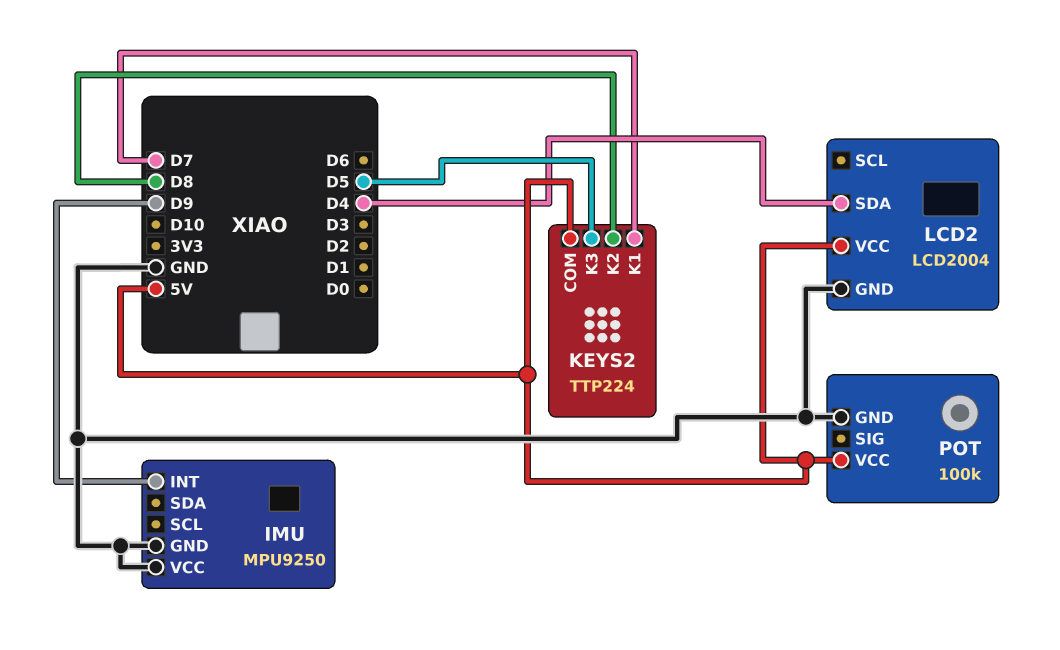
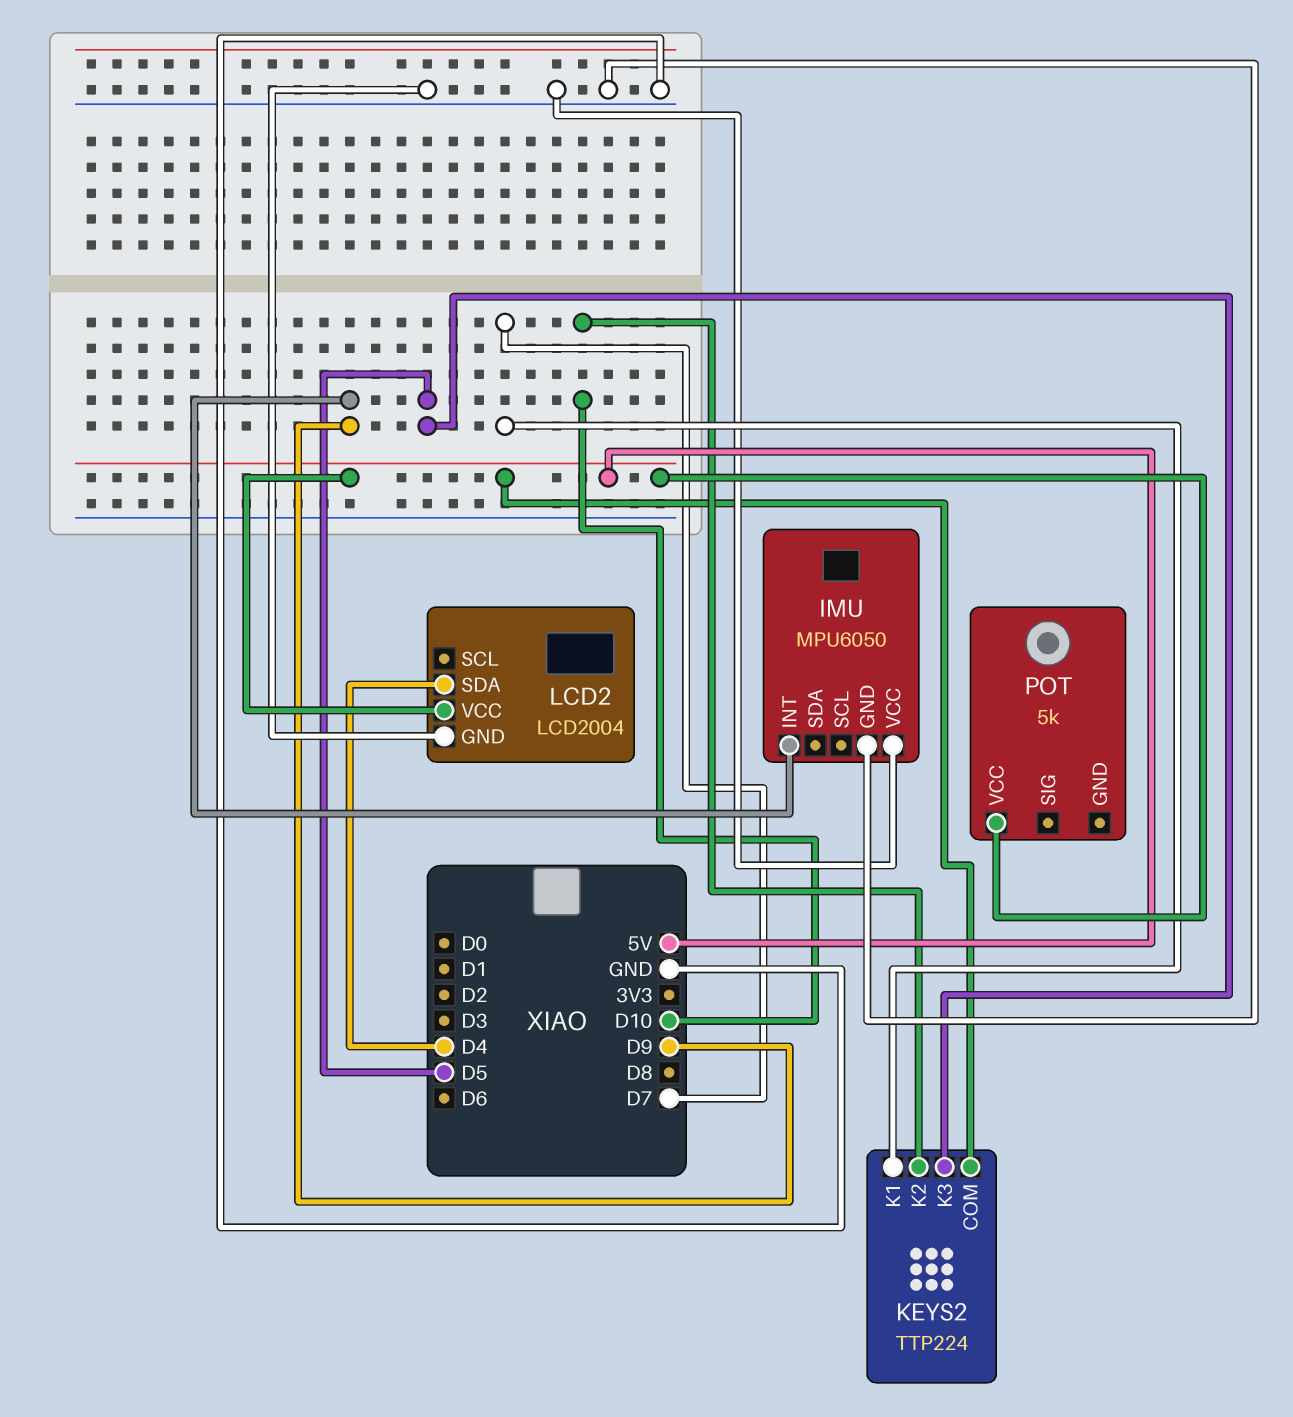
IMU: MPU9250 -> MPU6050
KEYS2 pin K2: D8 -> D10
POT: 100k -> 5k
POT pin GND: GND -> none

